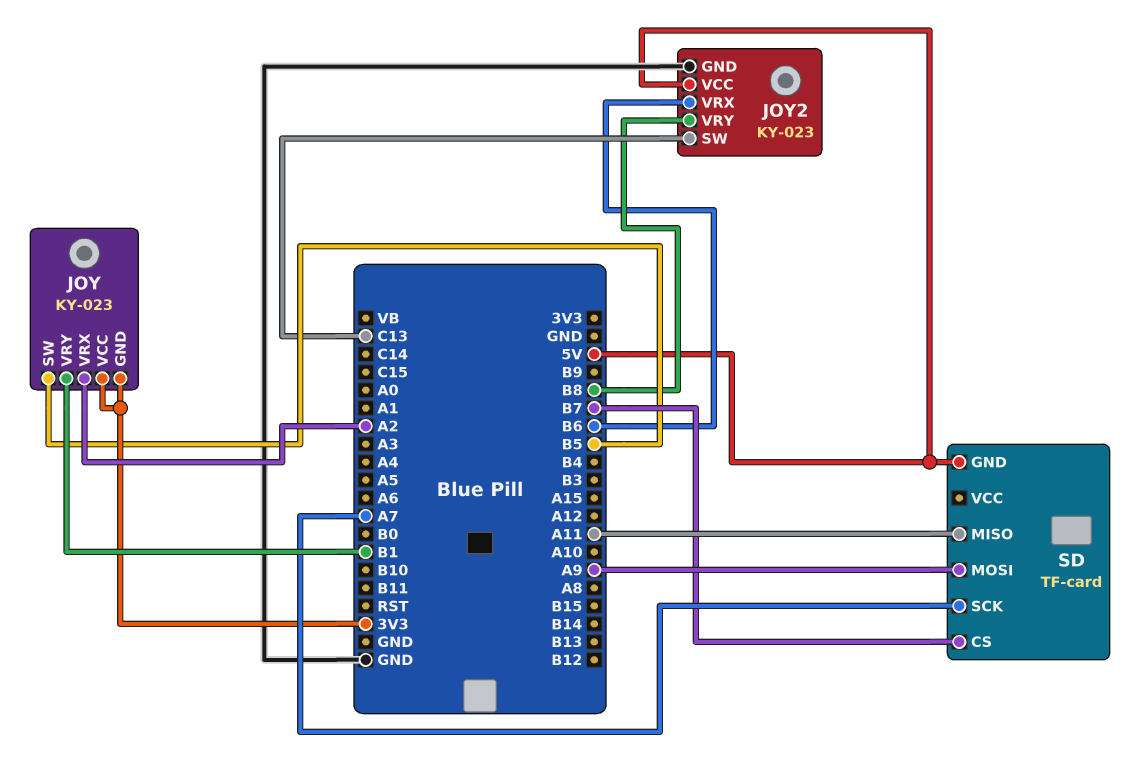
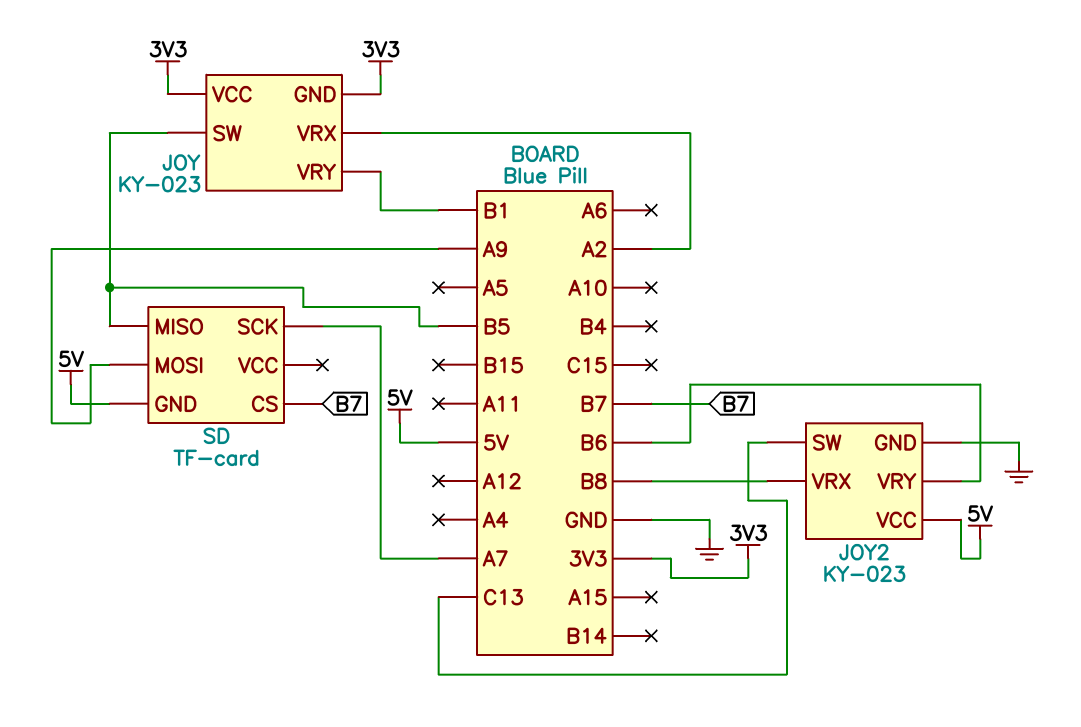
JOY2 pin VRX: B6 -> B8
JOY2 pin VRY: B8 -> B6
SD pin MISO: A11 -> B5

